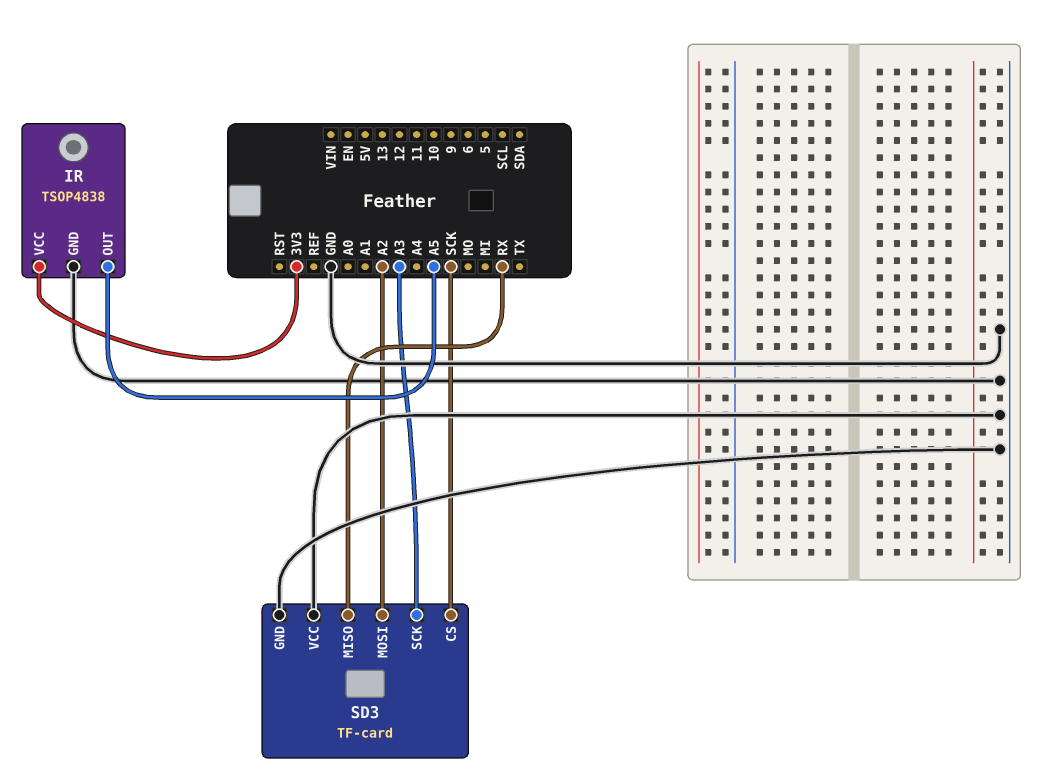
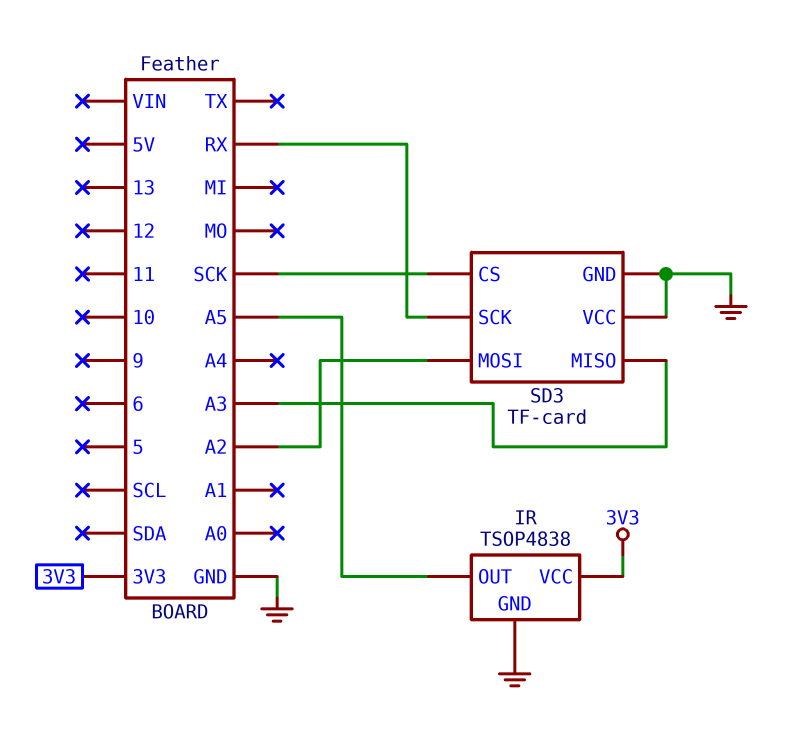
SD3 pin MISO: RX -> A3
SD3 pin SCK: A3 -> RX

